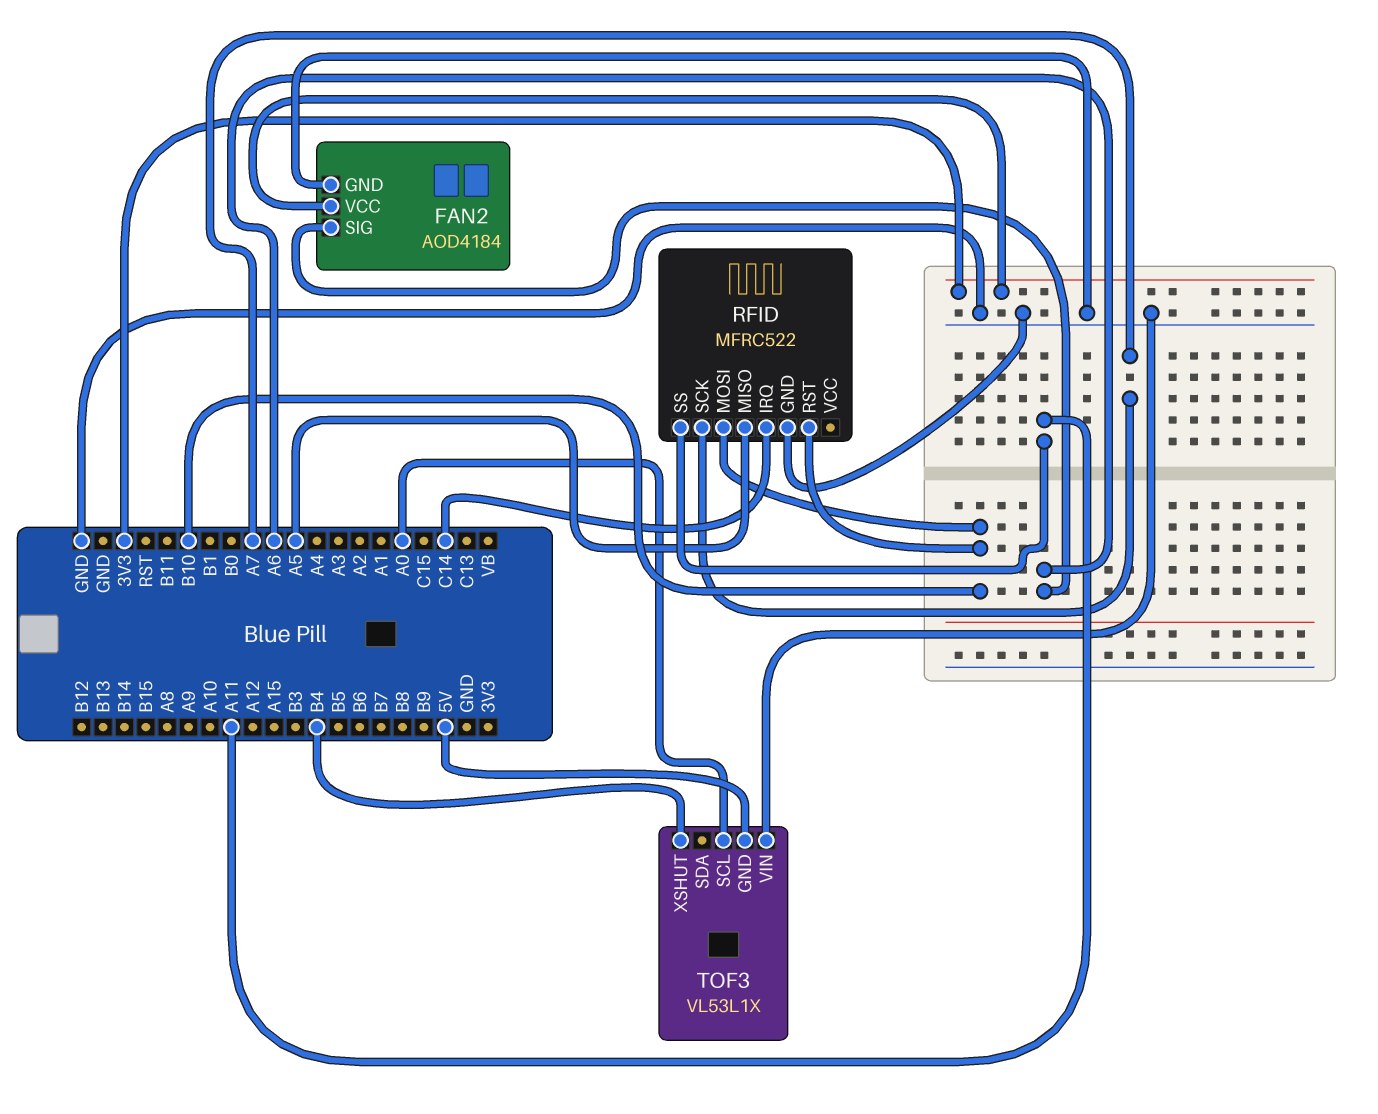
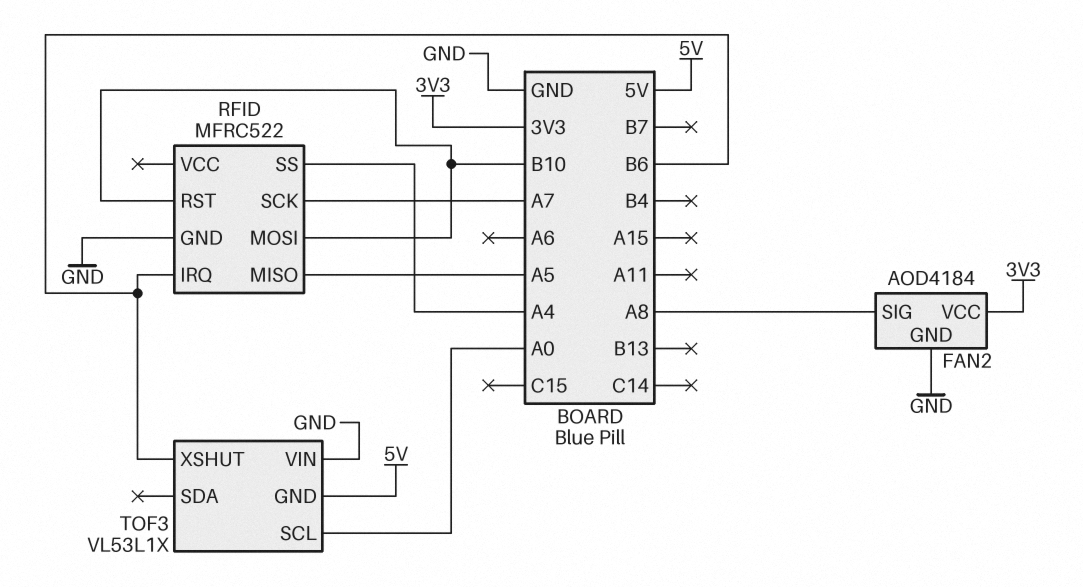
FAN2 pin SIG: A6 -> A8
RFID pin IRQ: C14 -> B6
RFID pin SS: A11 -> A4
TOF3 pin XSHUT: B4 -> B6

